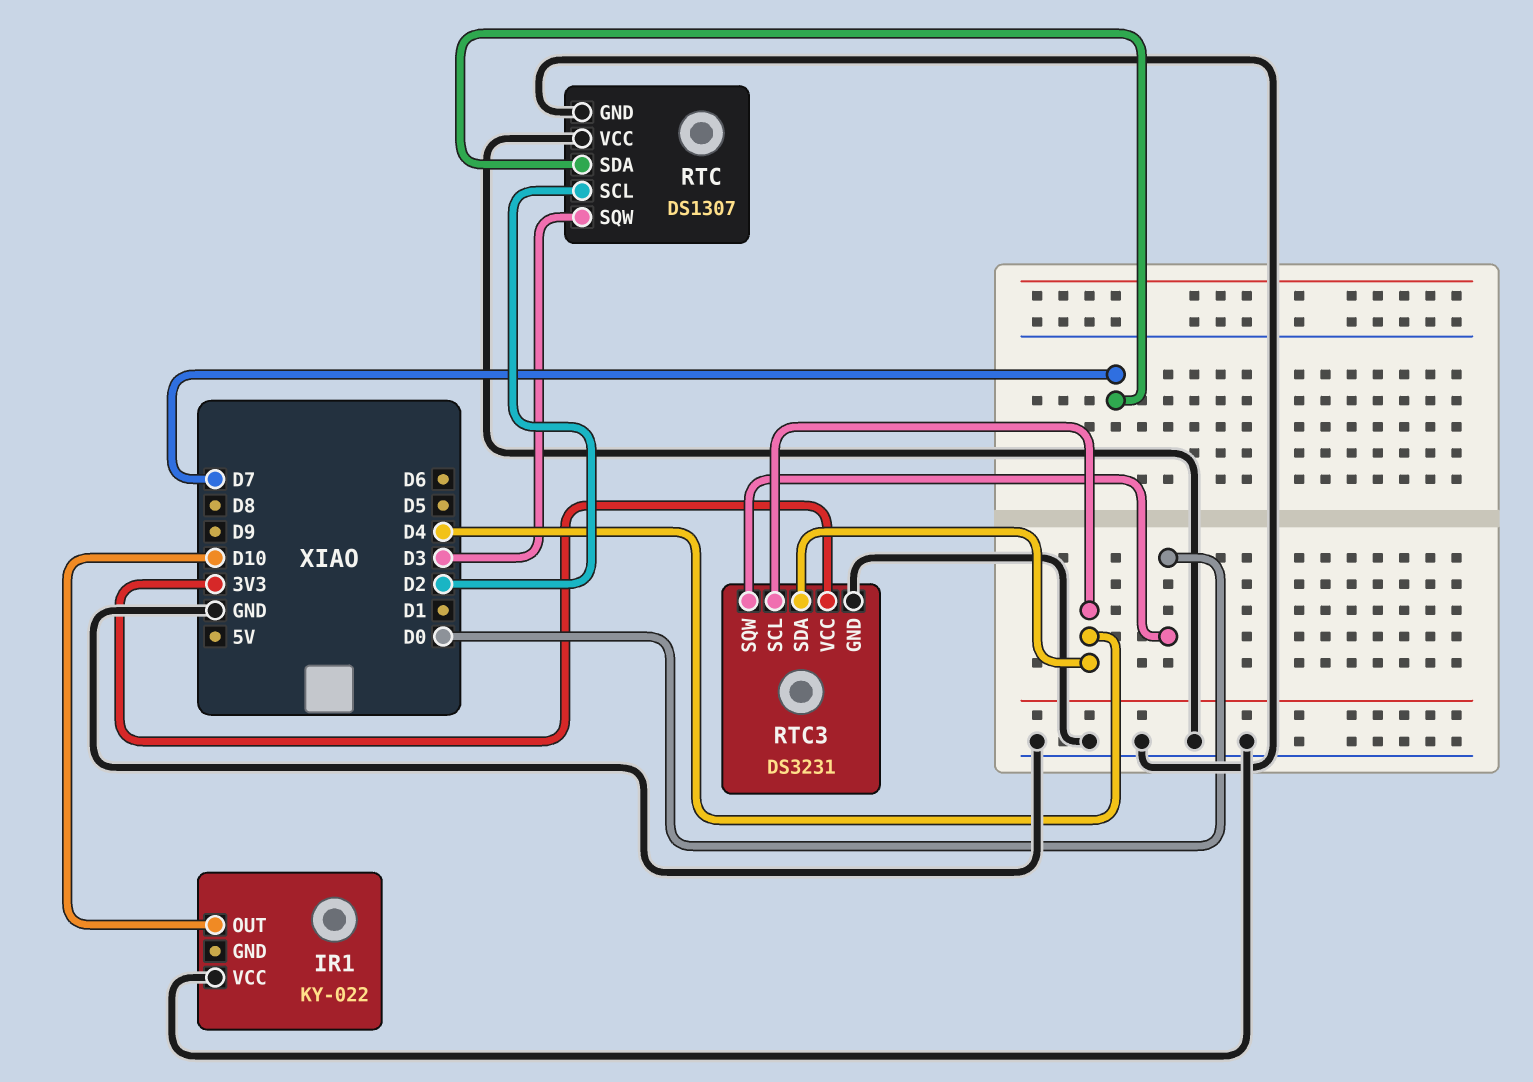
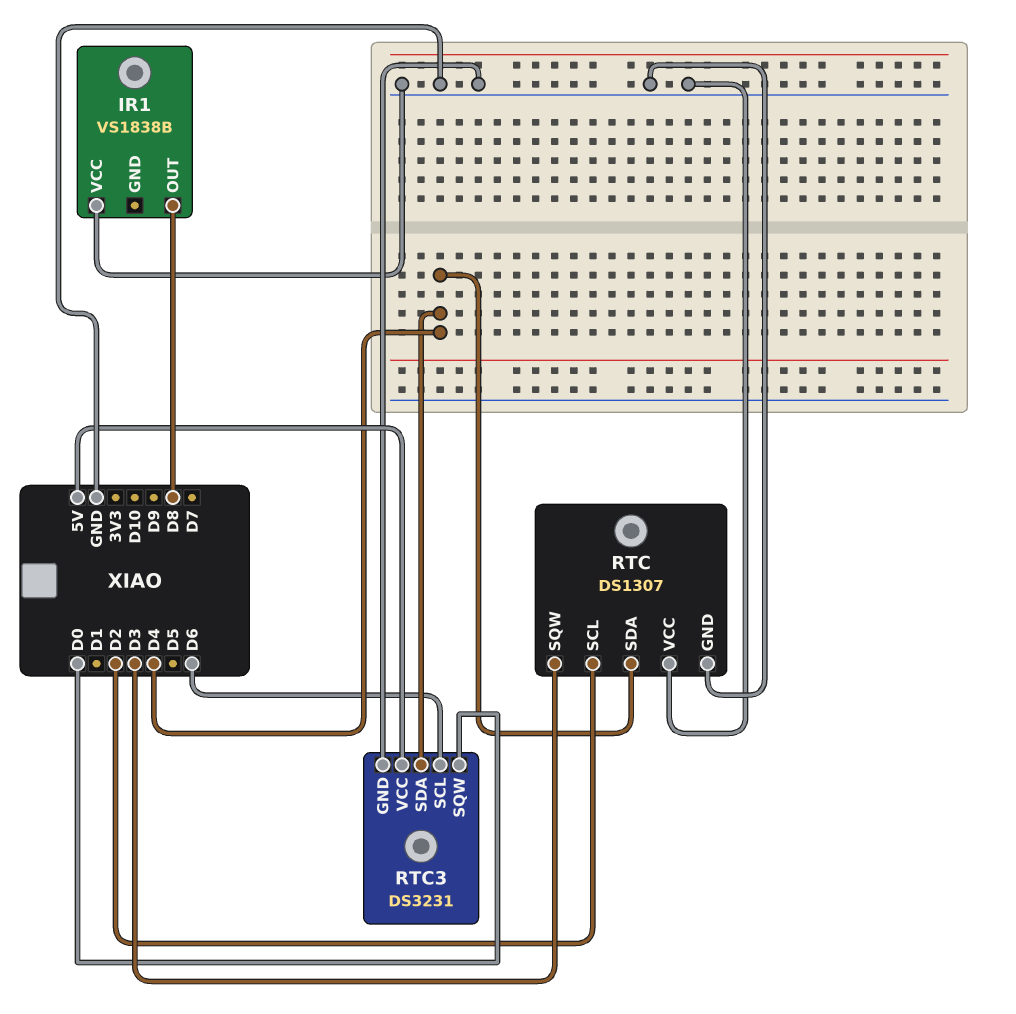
IR1: KY-022 -> VS1838B
IR1 pin OUT: D10 -> D8
RTC pin SDA: D7 -> D4
RTC3 pin SCL: D4 -> D6
RTC3 pin VCC: 3V3 -> 5V

